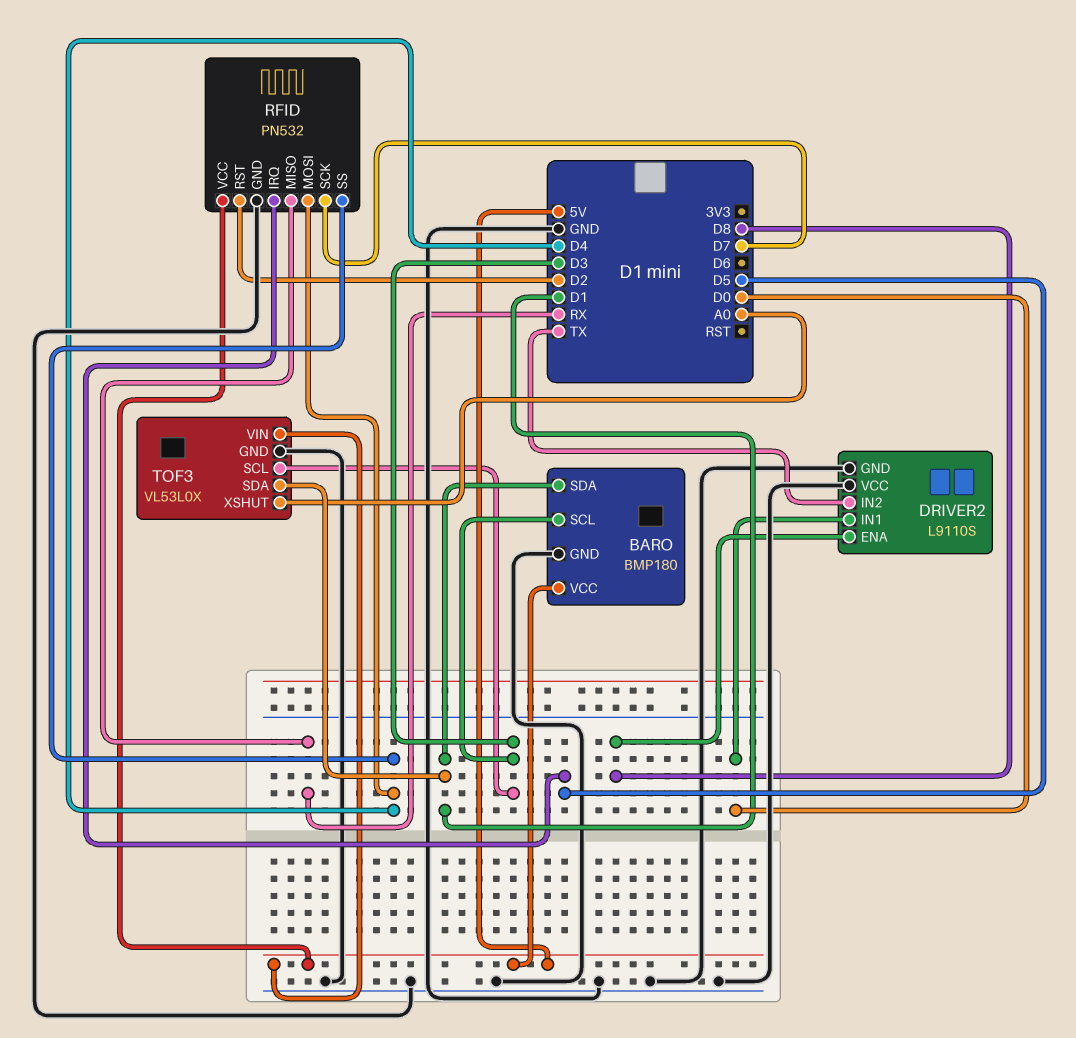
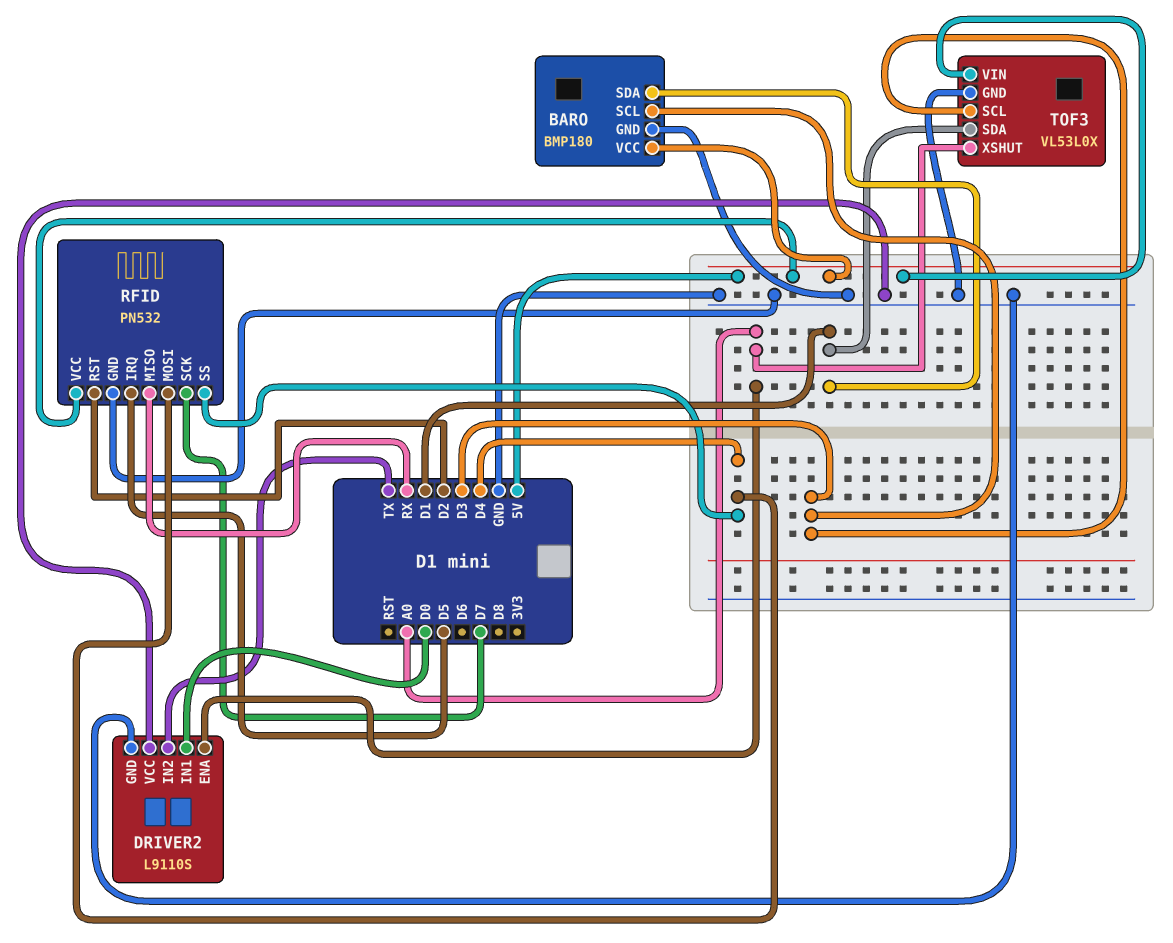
DRIVER2 pin ENA: D8 -> A0

